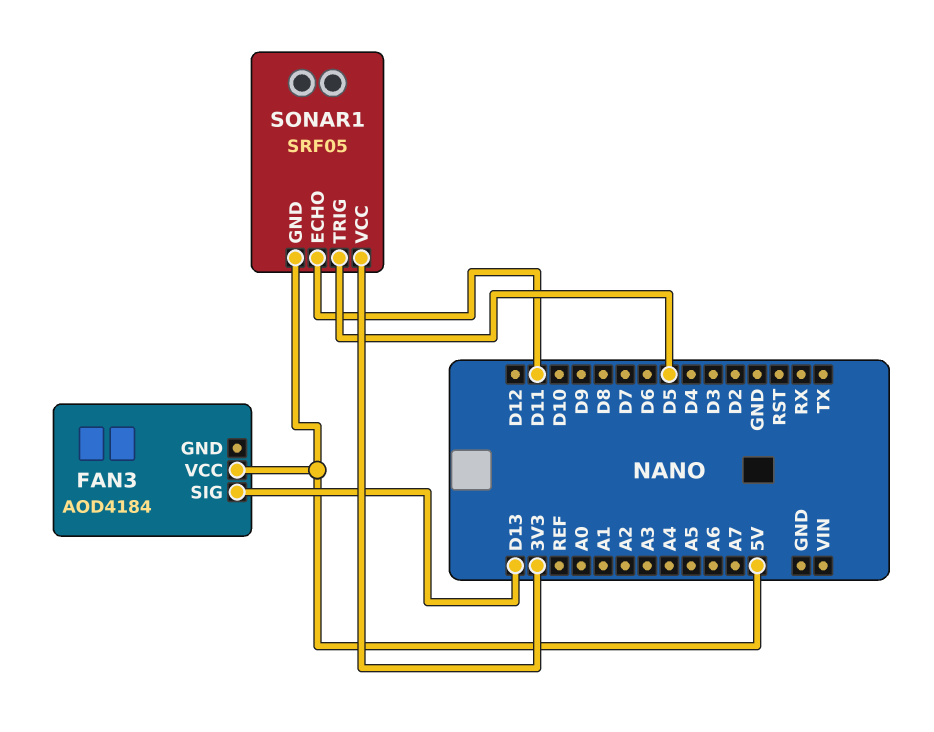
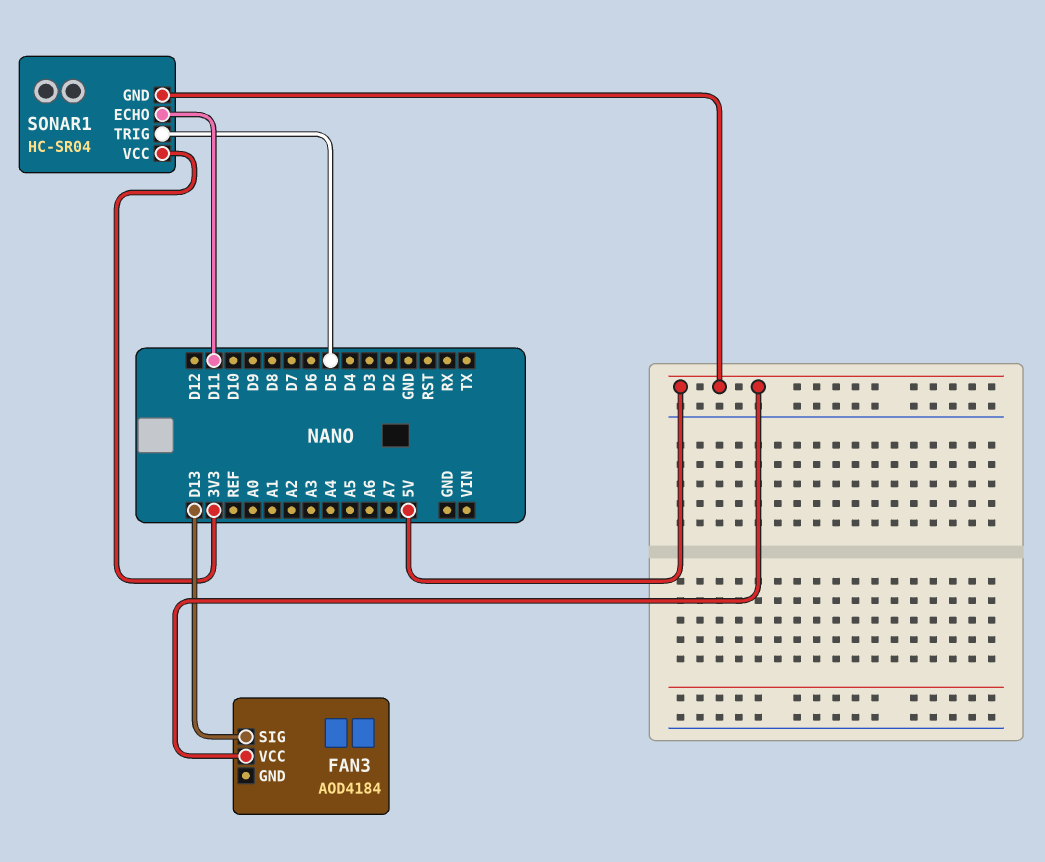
SONAR1: SRF05 -> HC-SR04

